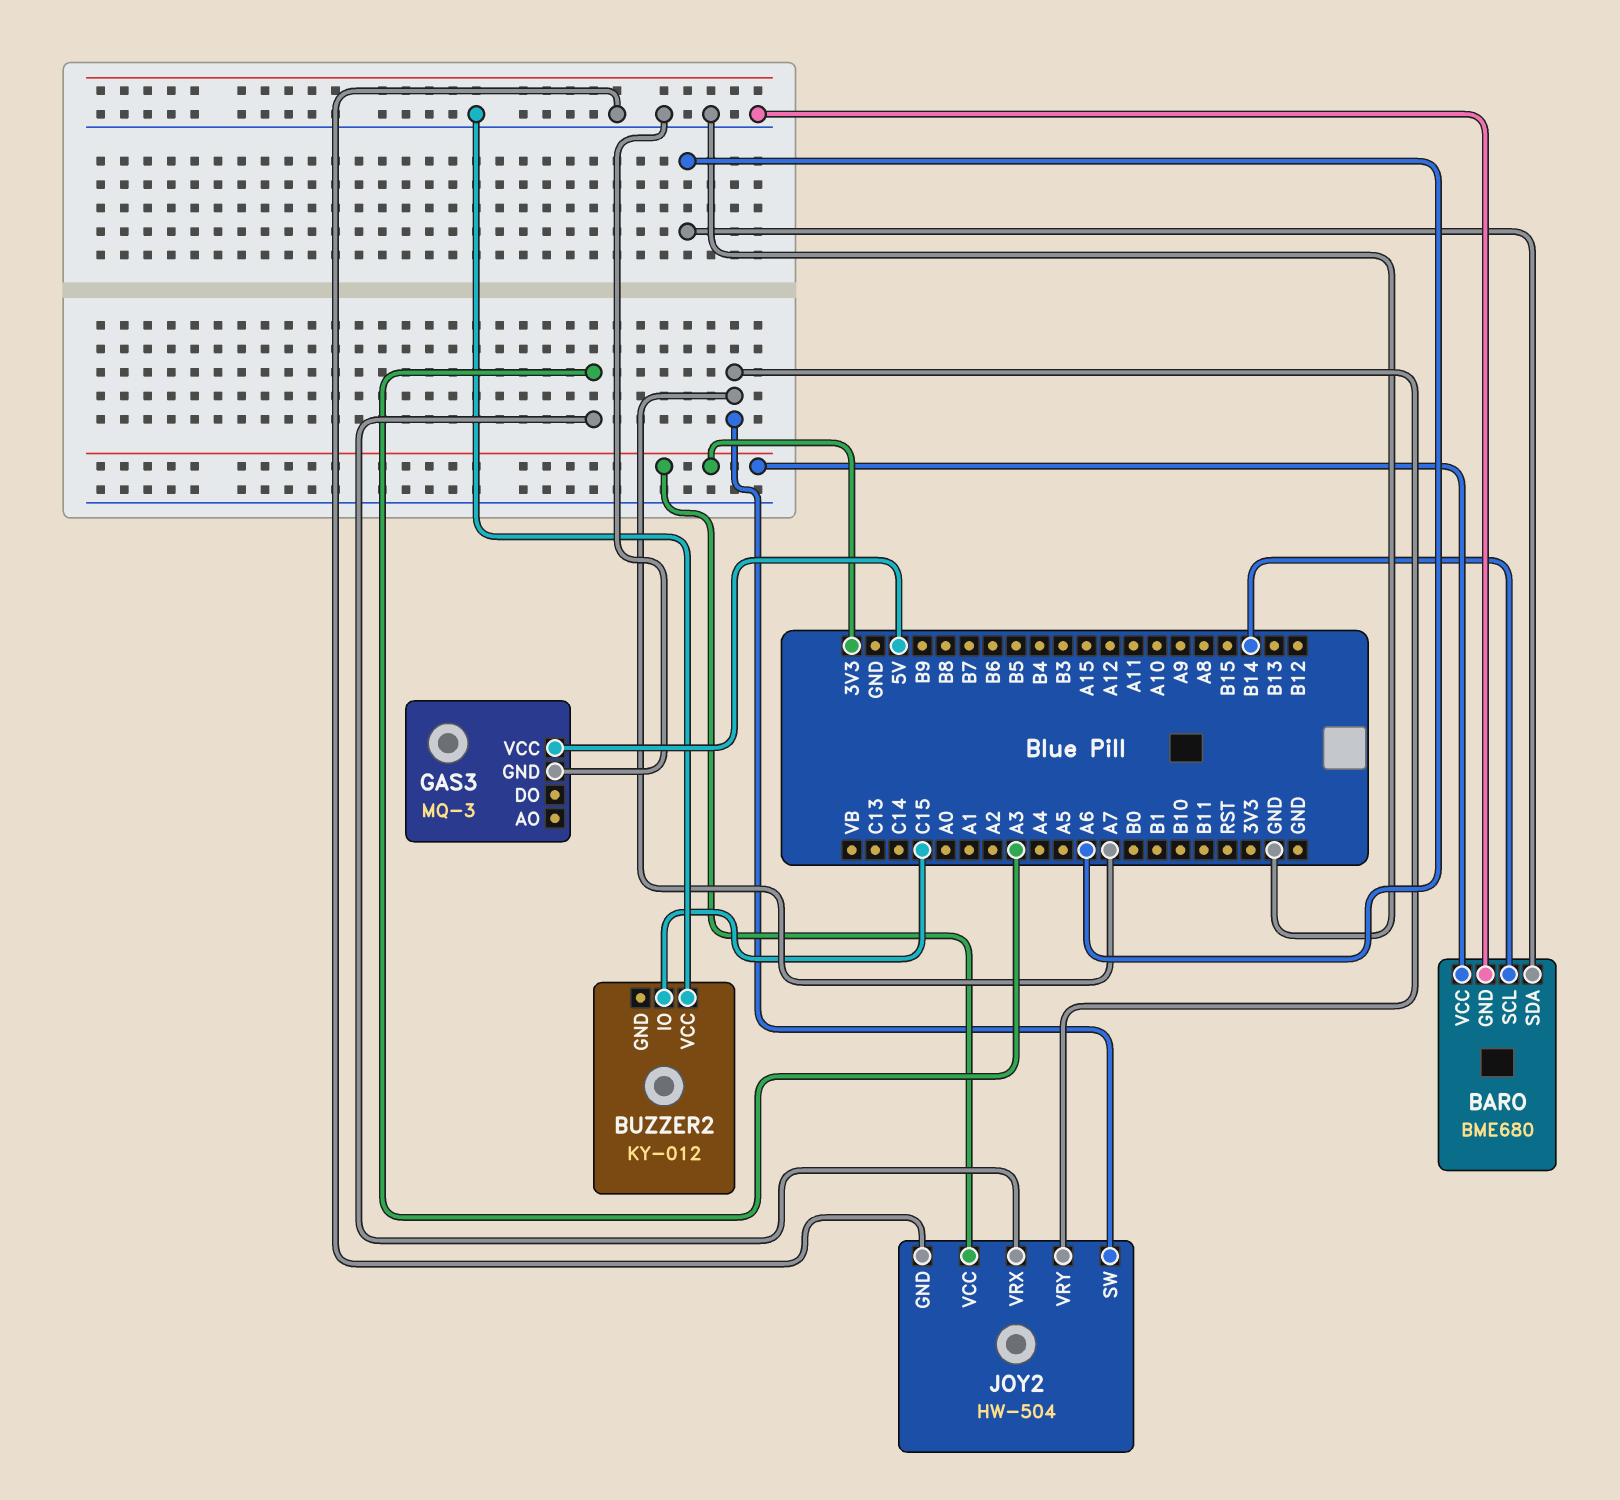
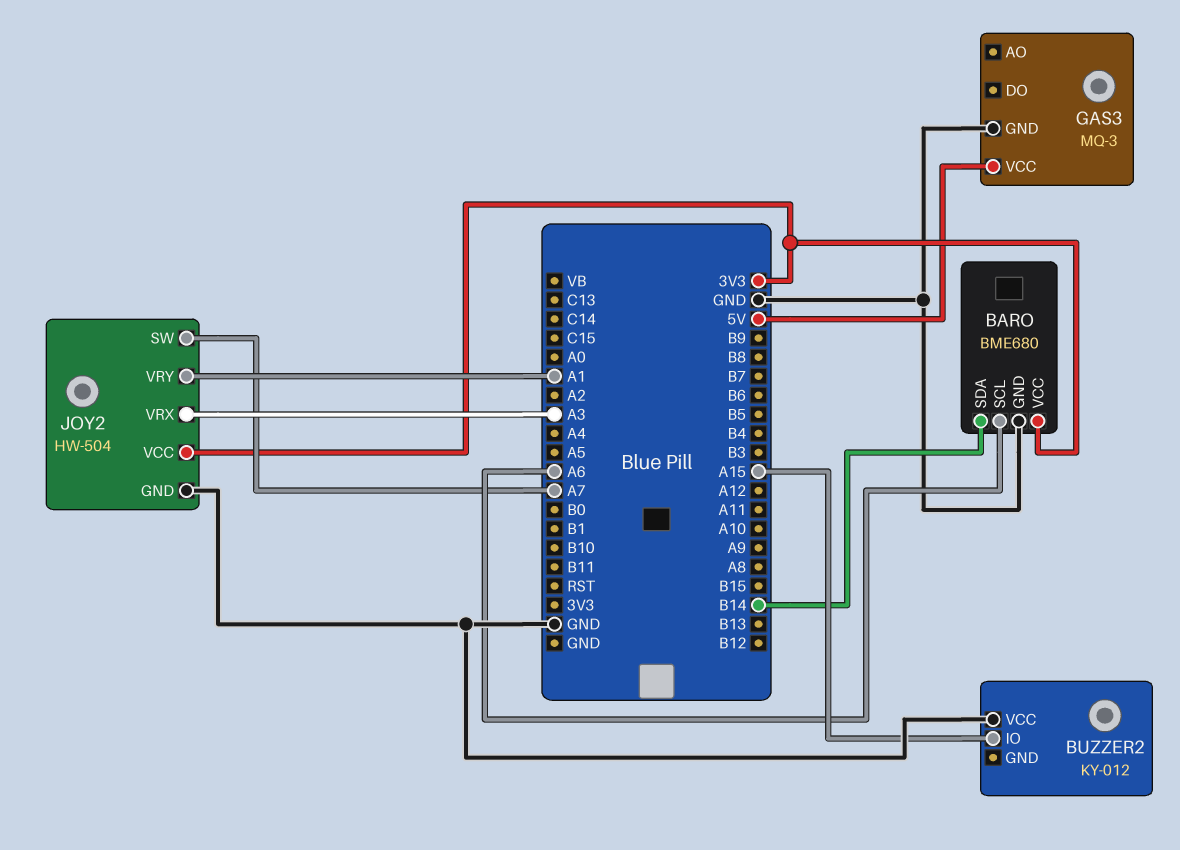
BARO pin SCL: B14 -> A6
BARO pin SDA: A6 -> B14
BUZZER2 pin IO: C15 -> A15
JOY2 pin VRY: A7 -> A1

